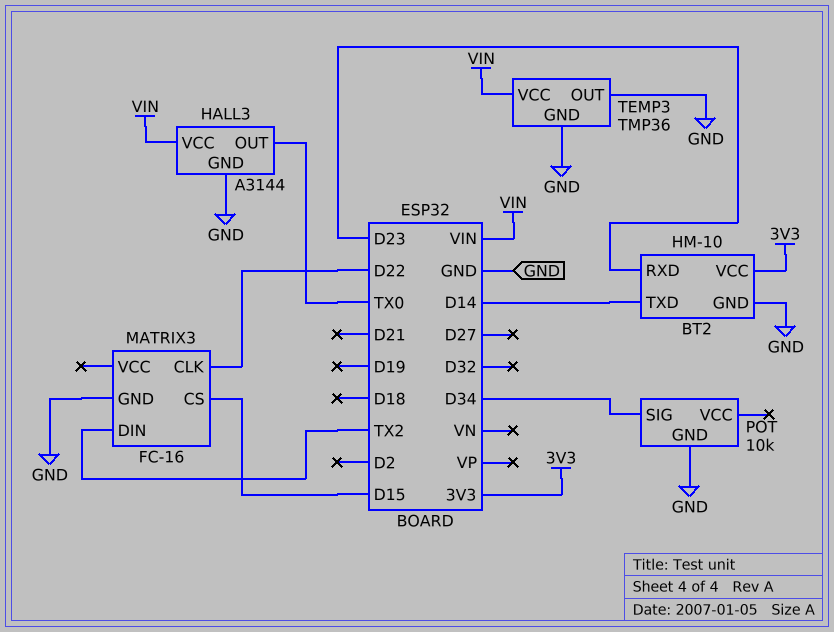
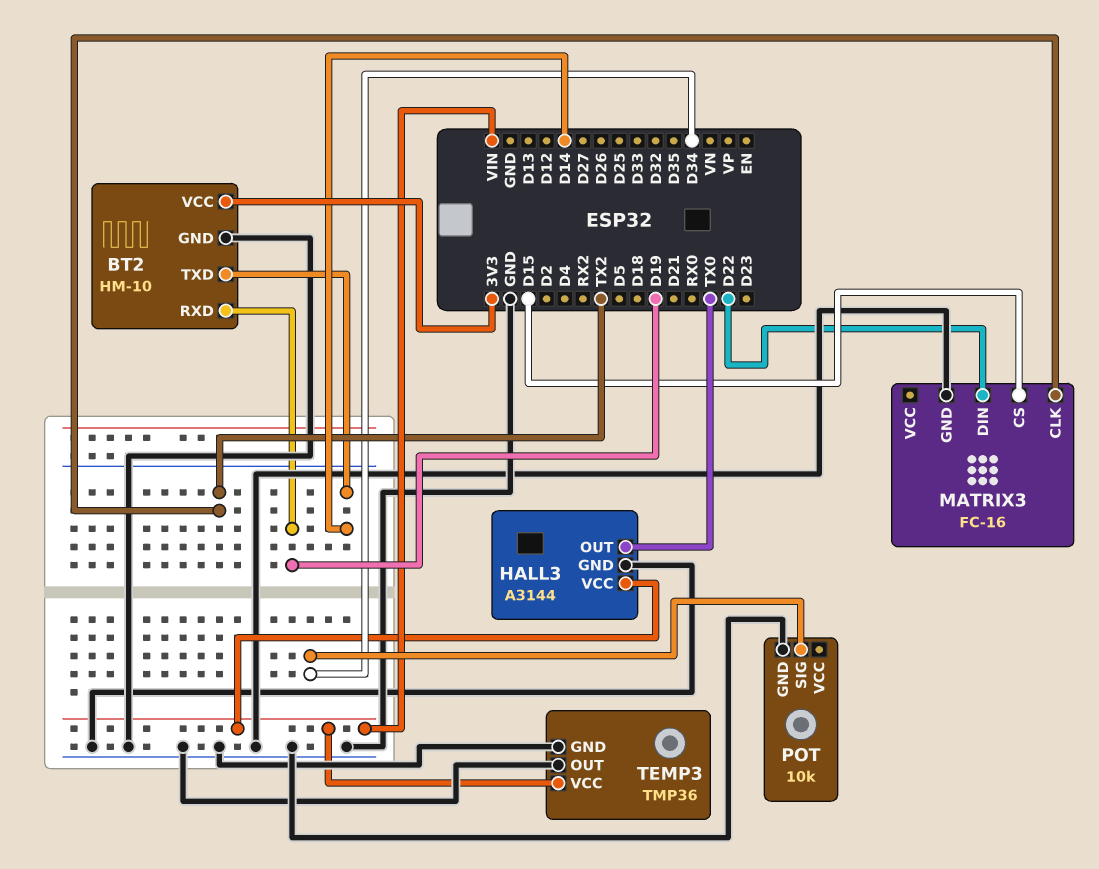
BT2 pin RXD: D23 -> D19
MATRIX3 pin CLK: D22 -> TX2
MATRIX3 pin DIN: TX2 -> D22

